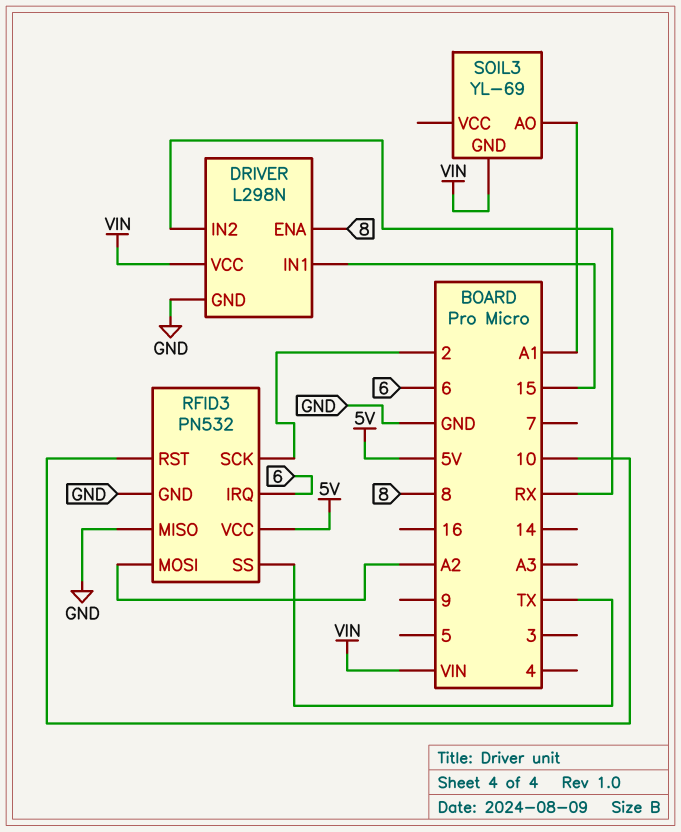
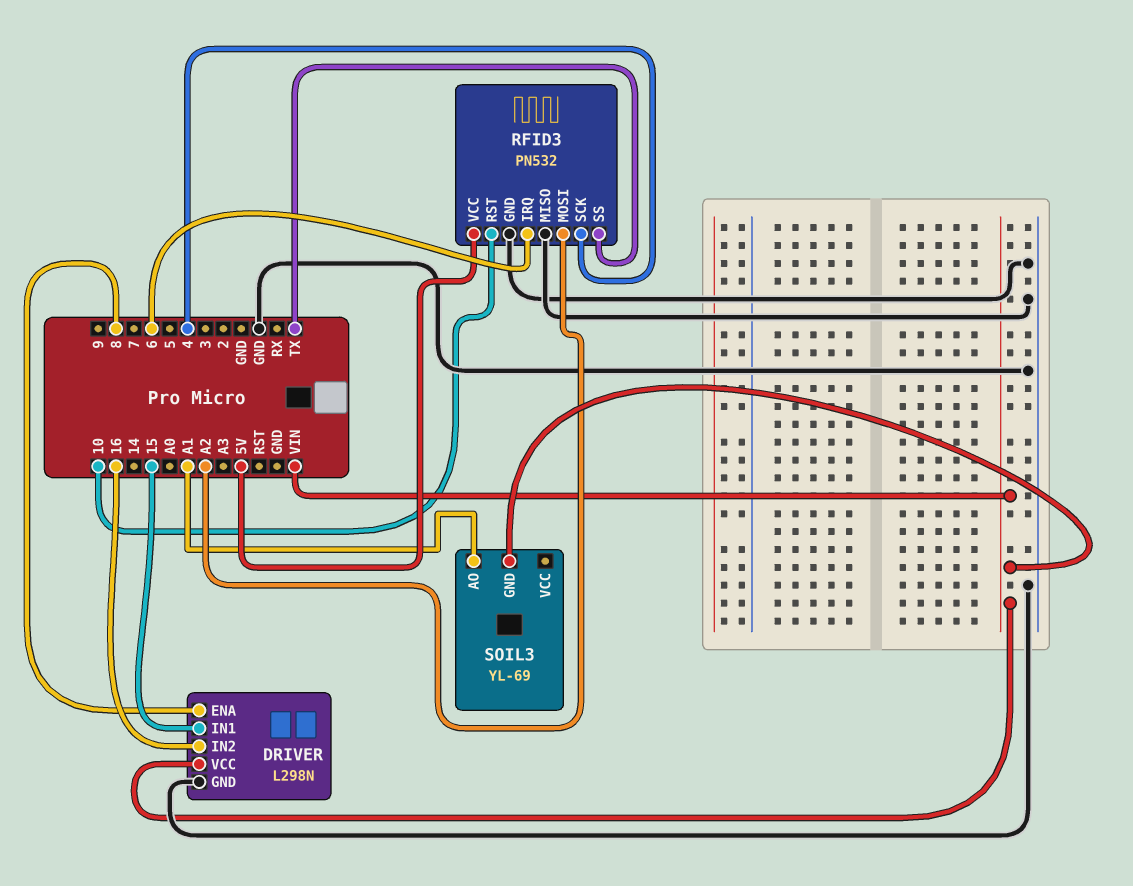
DRIVER pin IN2: RX -> 16
RFID3 pin SCK: 2 -> 4

